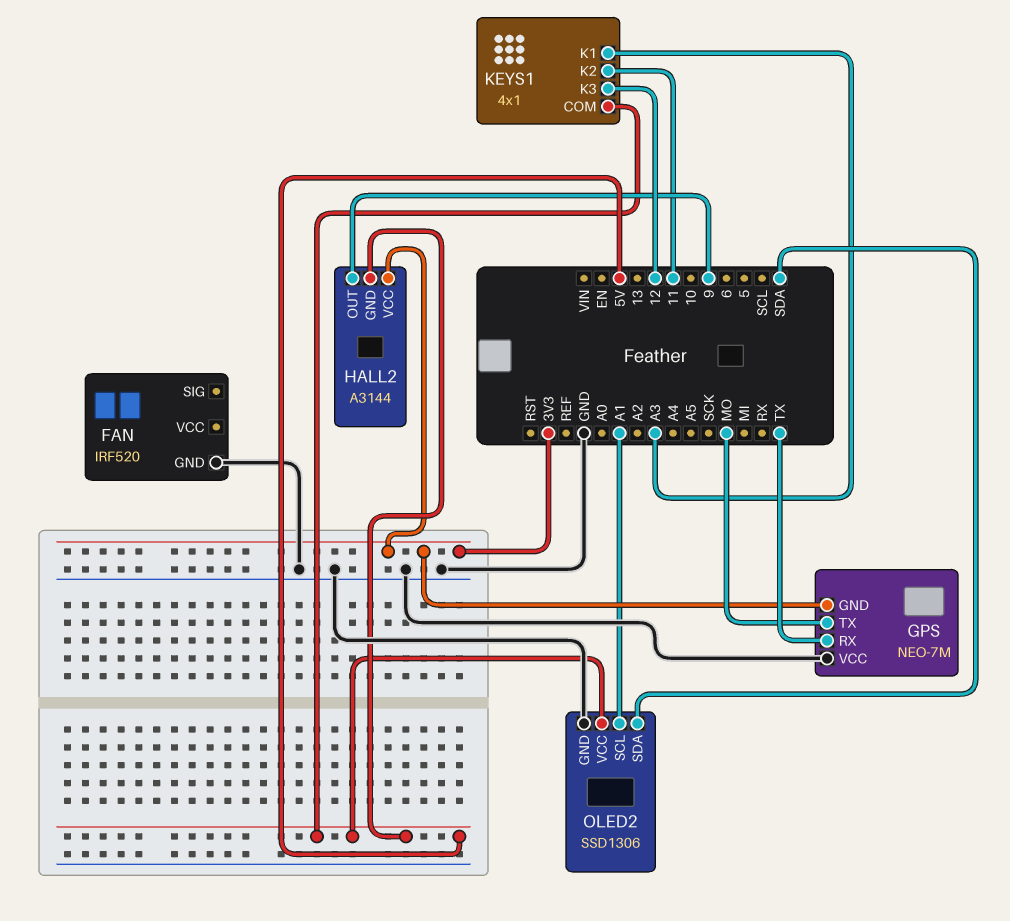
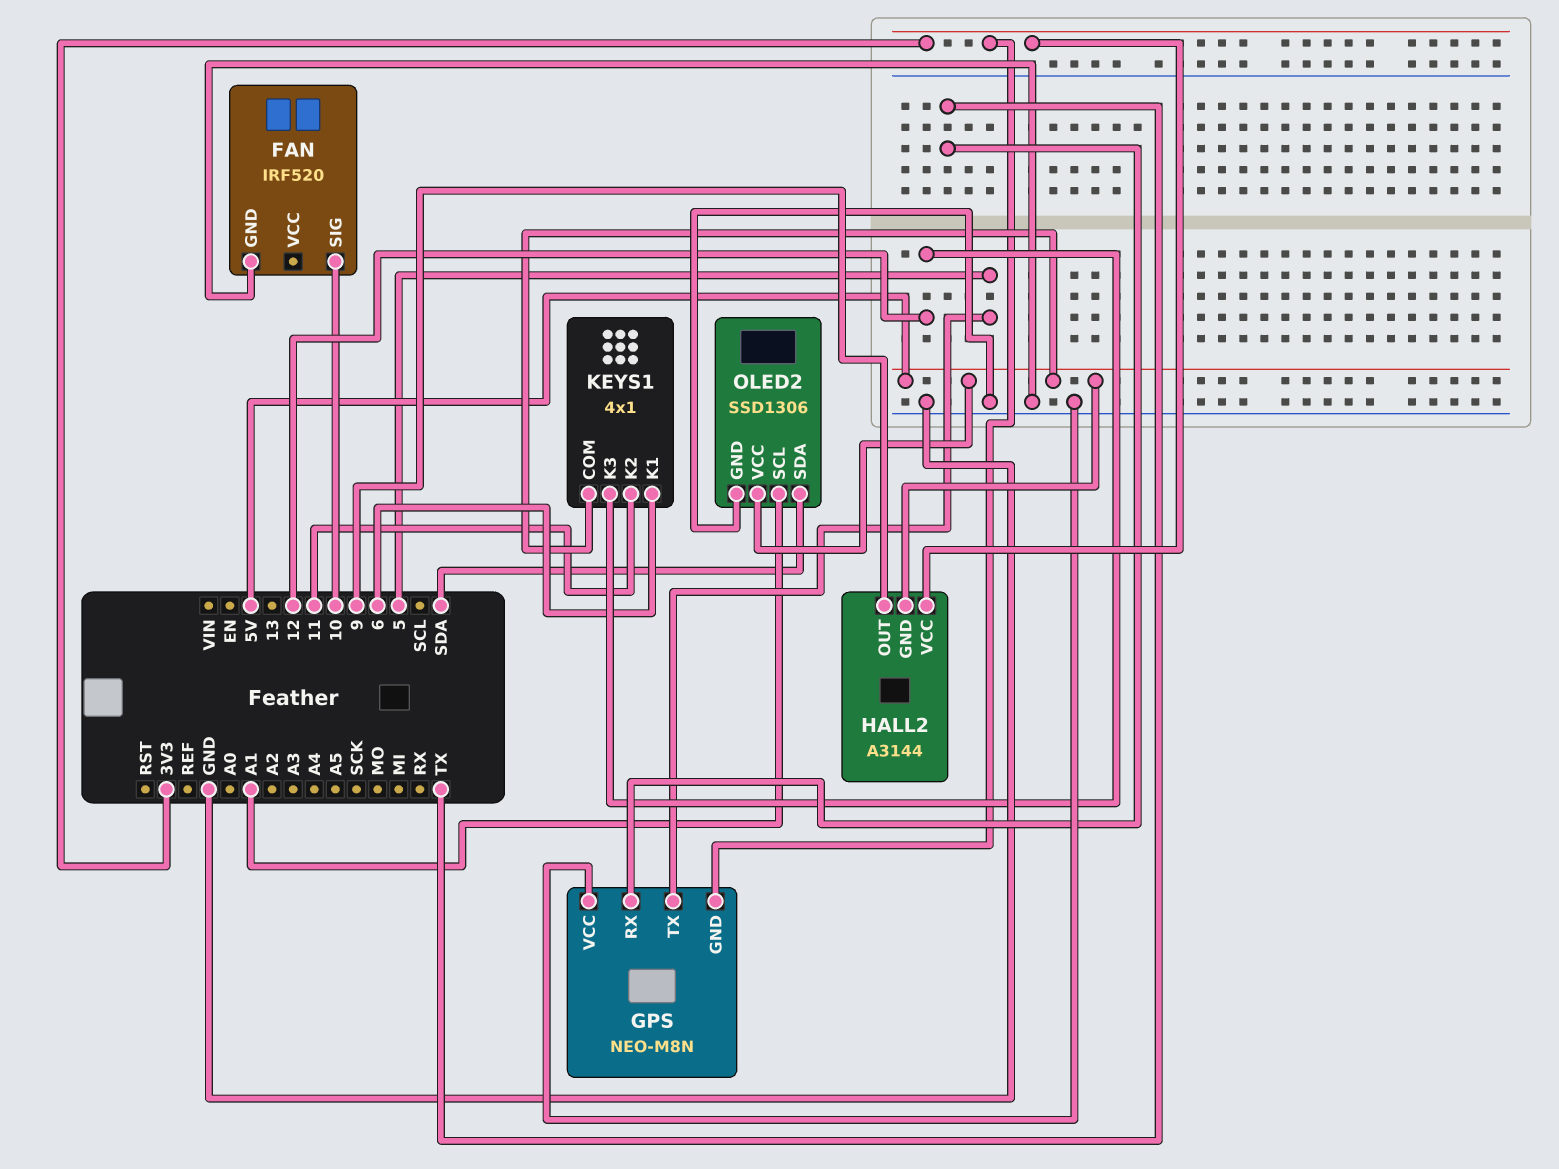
FAN pin SIG: none -> 10
GPS: NEO-7M -> NEO-M8N
GPS pin TX: MO -> 5
KEYS1 pin K1: A3 -> 6

